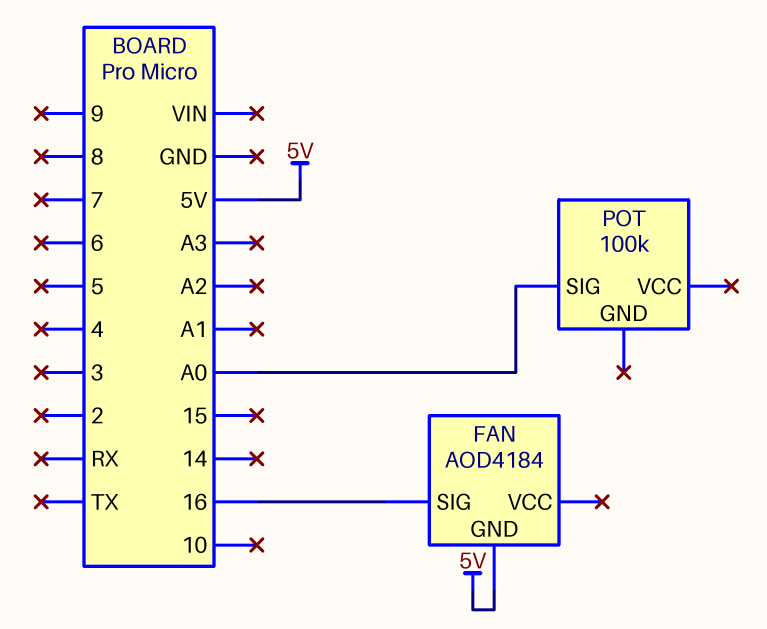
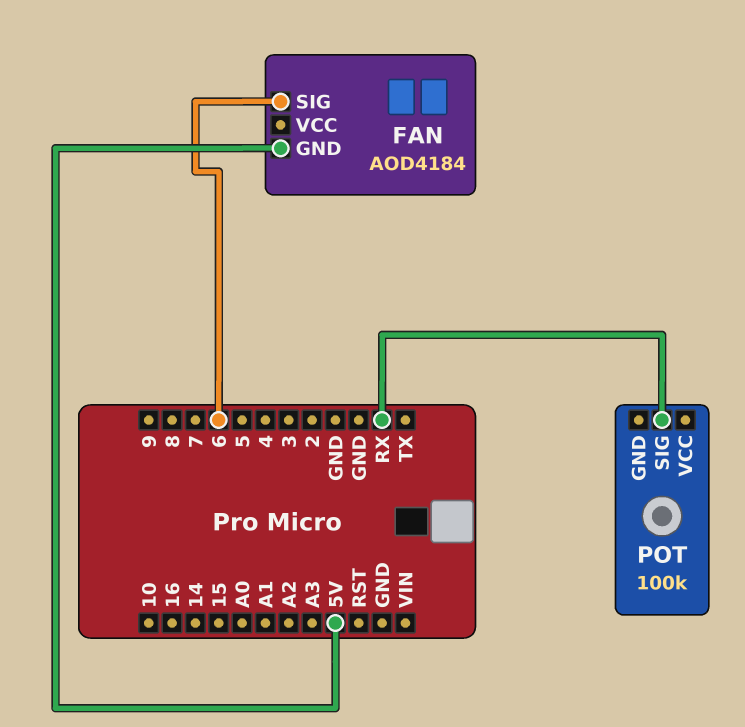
FAN pin SIG: 16 -> 6
POT pin SIG: A0 -> RX

